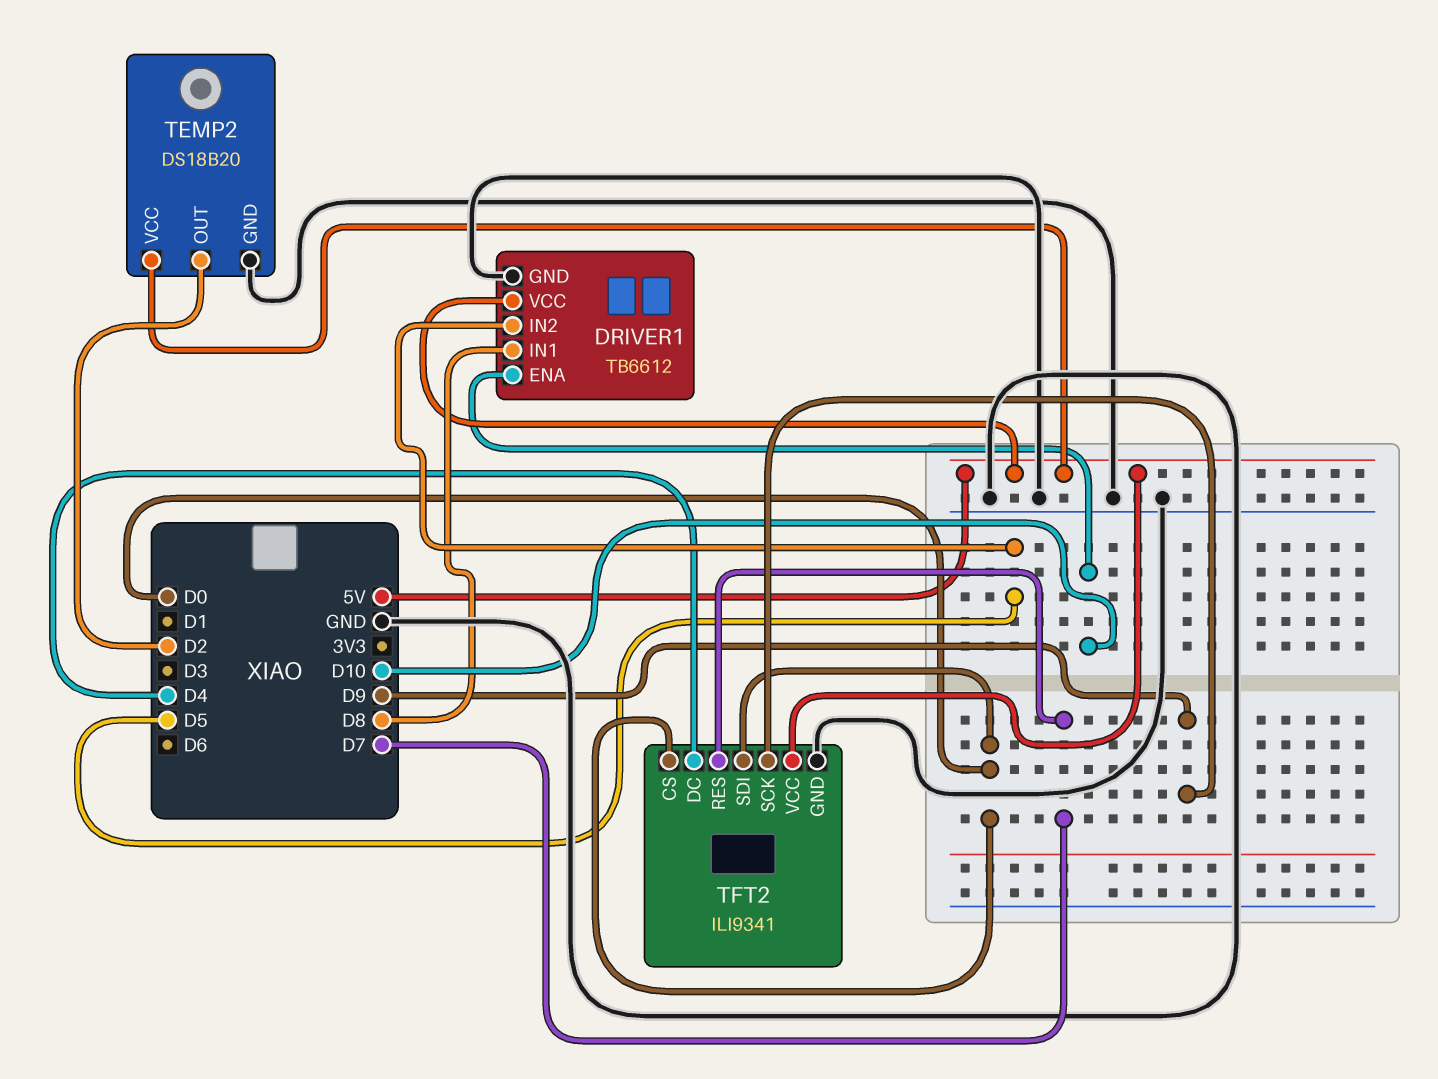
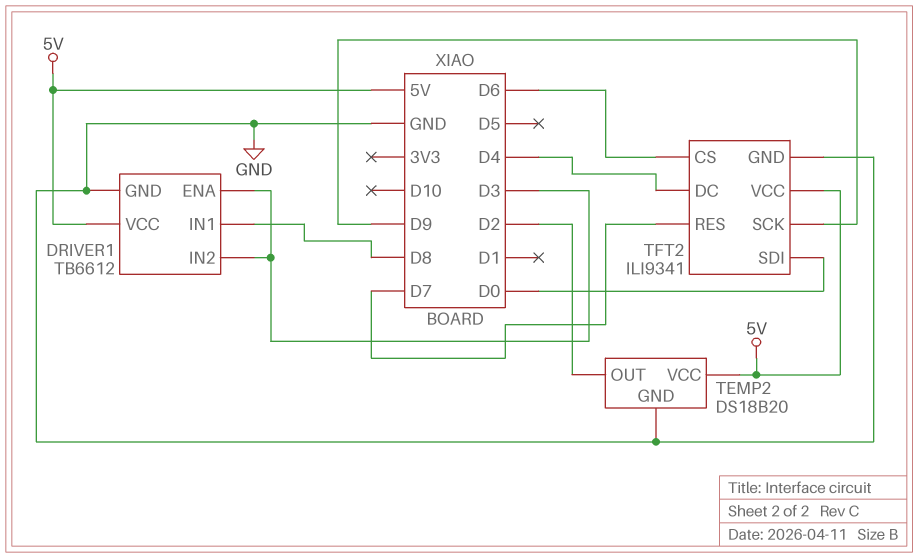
DRIVER1 pin ENA: D10 -> D3
DRIVER1 pin IN2: D5 -> D3
TFT2 pin CS: D0 -> D6

